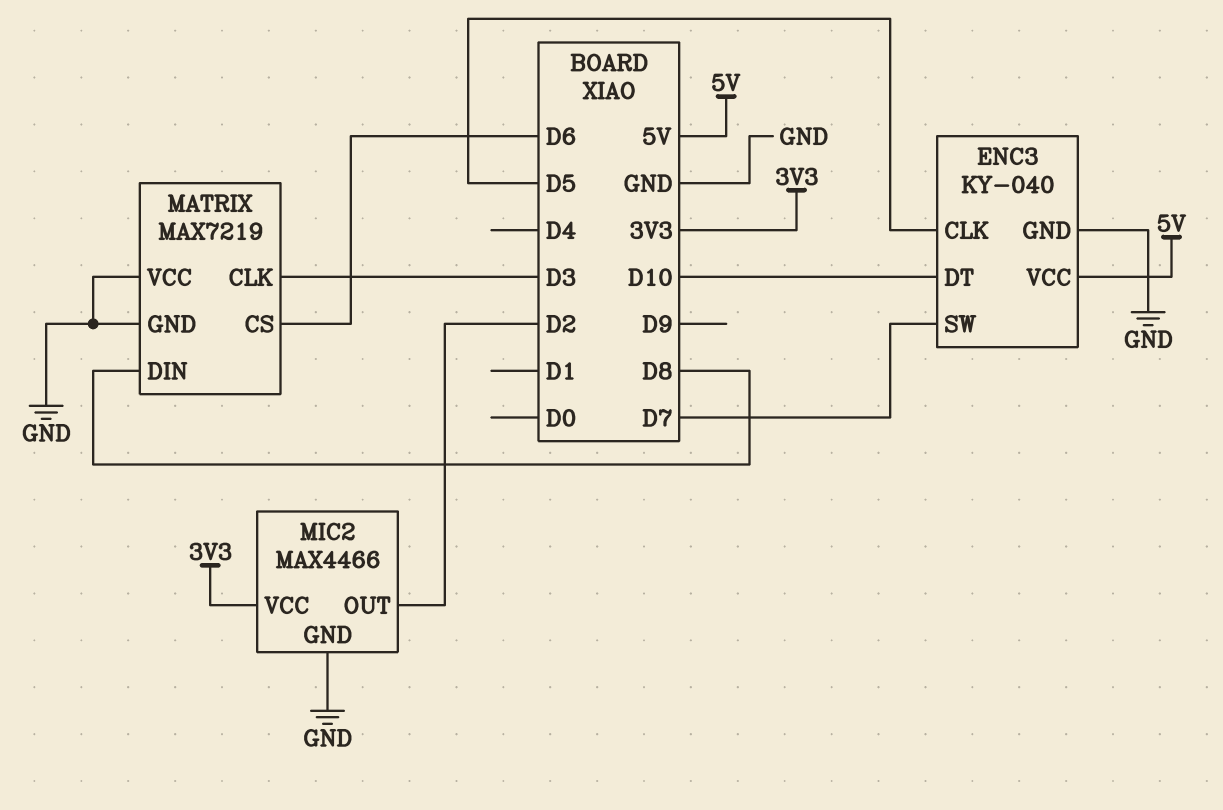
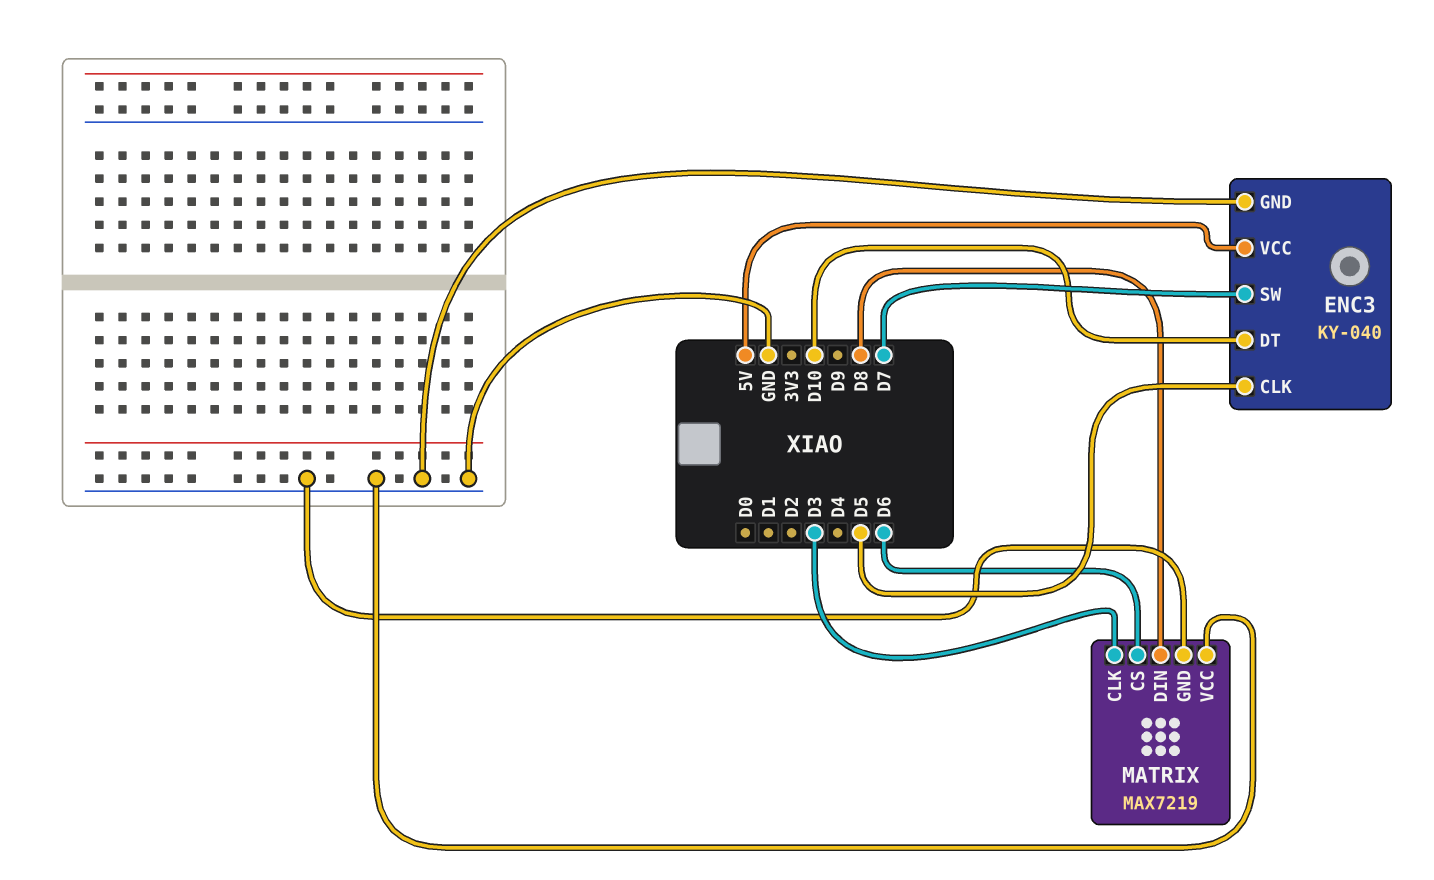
MIC2: MAX4466 -> none
MIC2 pin GND: GND -> none
MIC2 pin OUT: D2 -> none
MIC2 pin VCC: 3V3 -> none

